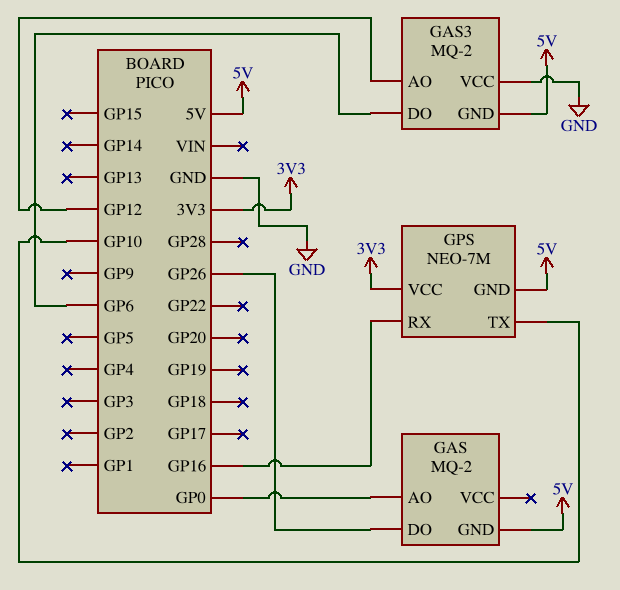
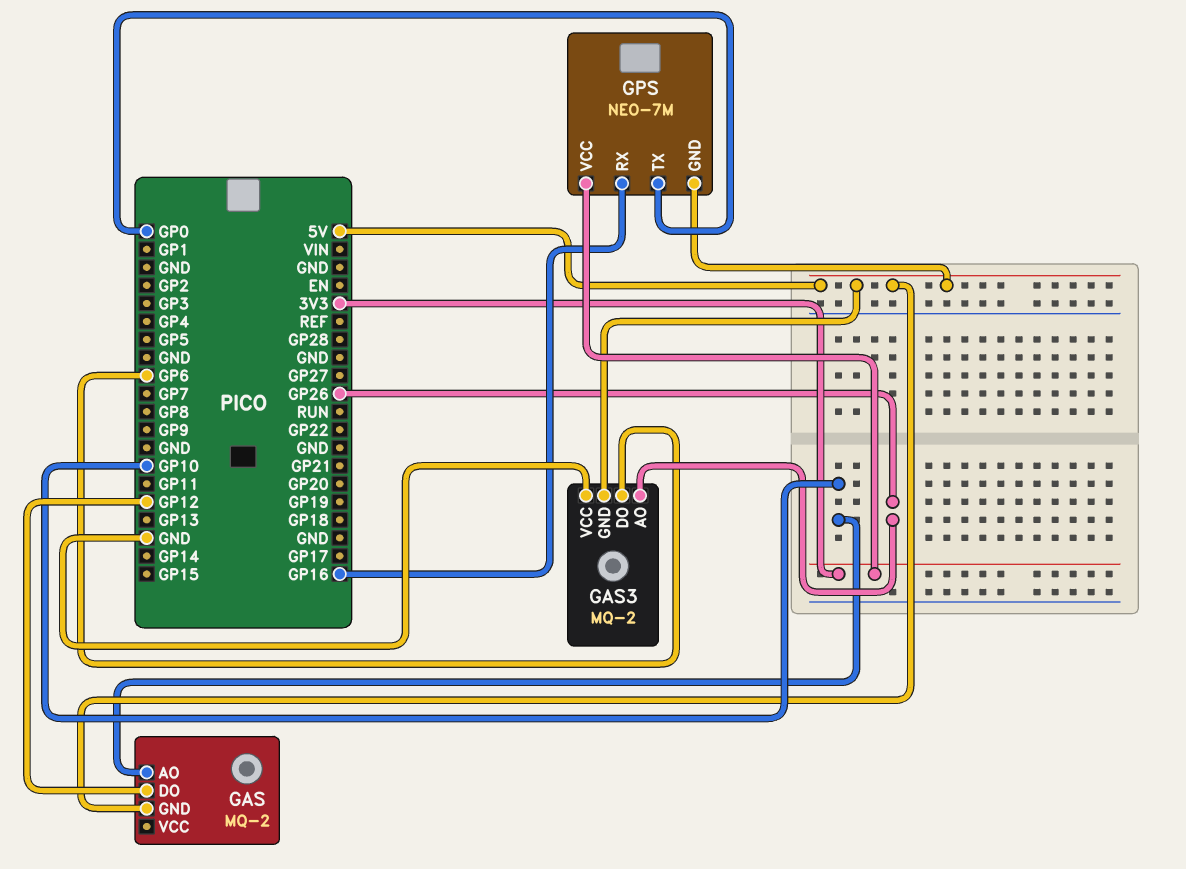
GAS pin AO: GP0 -> GP10
GAS pin DO: GP26 -> GP12
GAS3 pin AO: GP12 -> GP26
GPS pin TX: GP10 -> GP0

